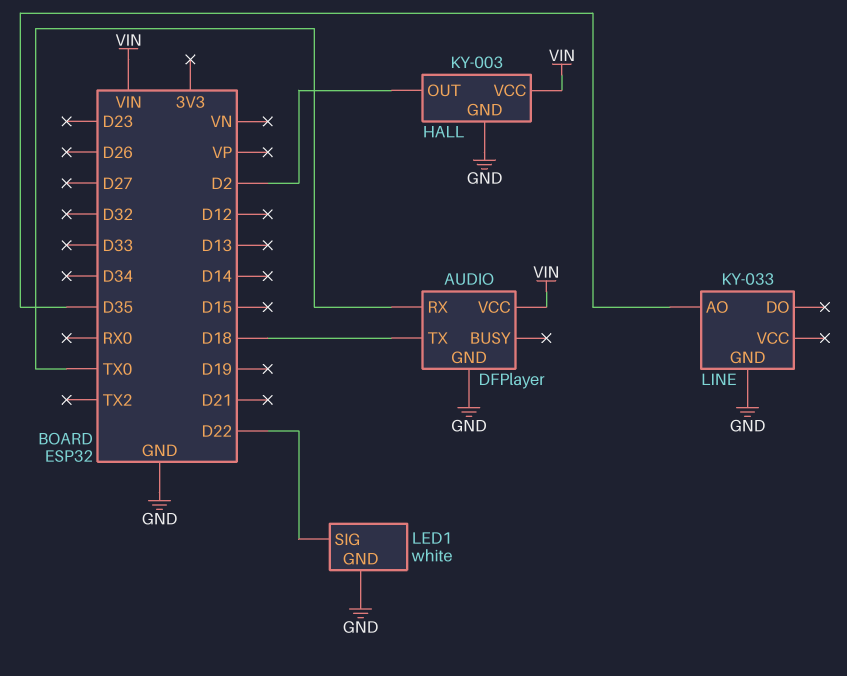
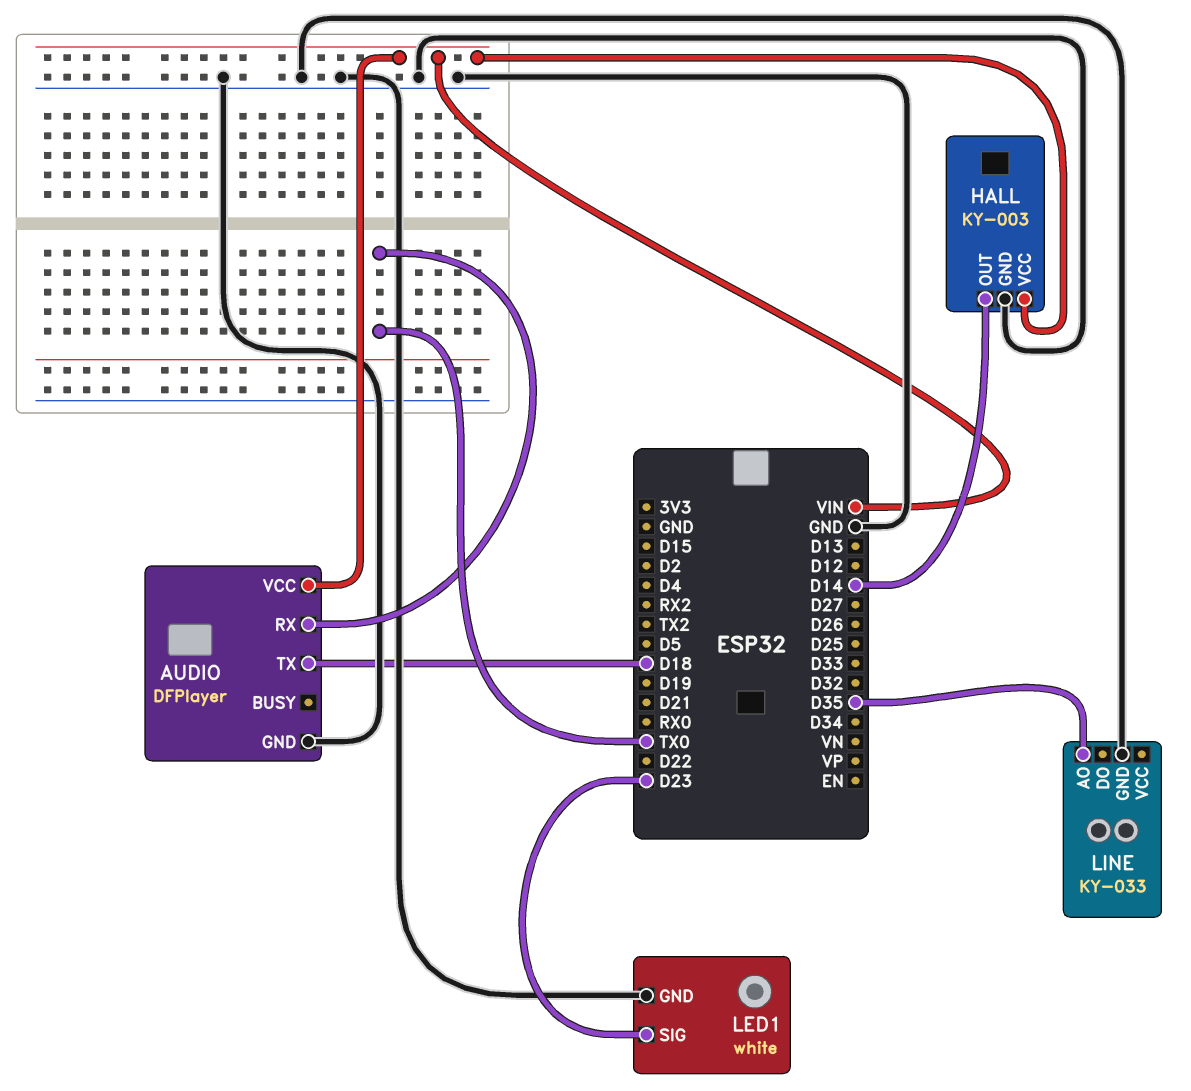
HALL pin OUT: D2 -> D14
LED1 pin SIG: D22 -> D23

